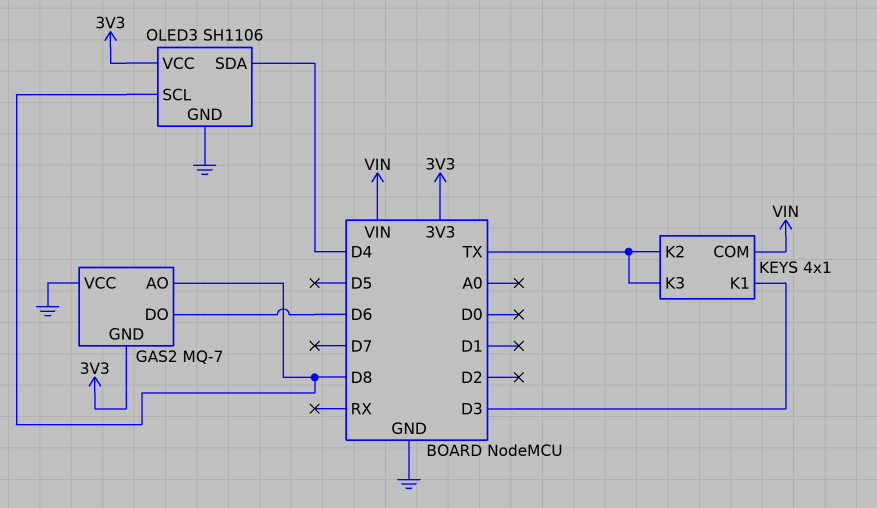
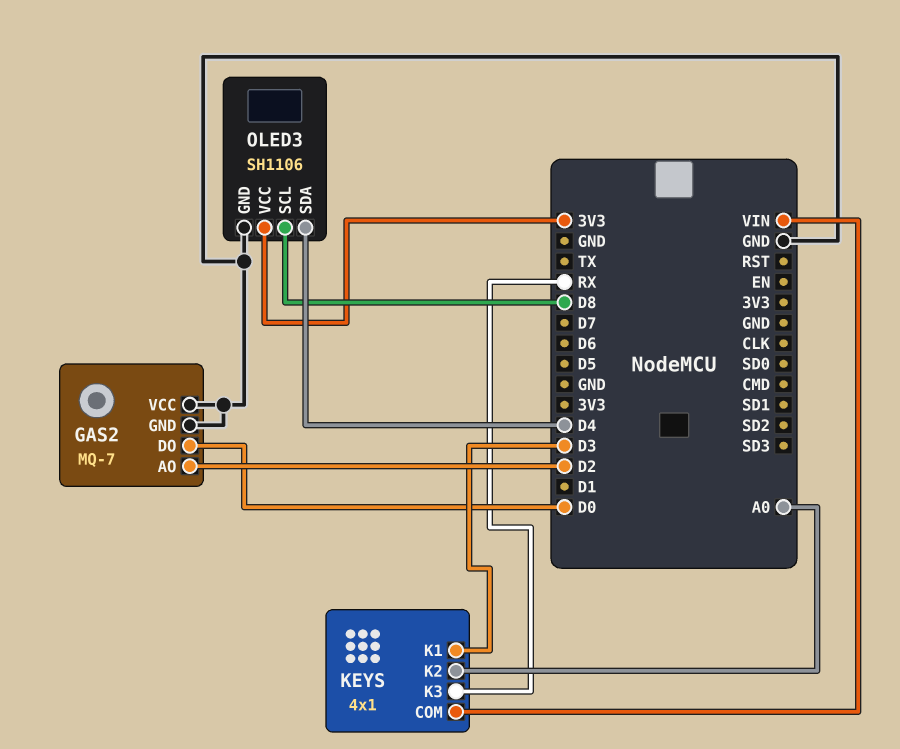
GAS2 pin AO: D8 -> D2
GAS2 pin DO: D6 -> D0
GAS2 pin GND: 3V3 -> GND
KEYS pin K2: TX -> A0
KEYS pin K3: TX -> RX

